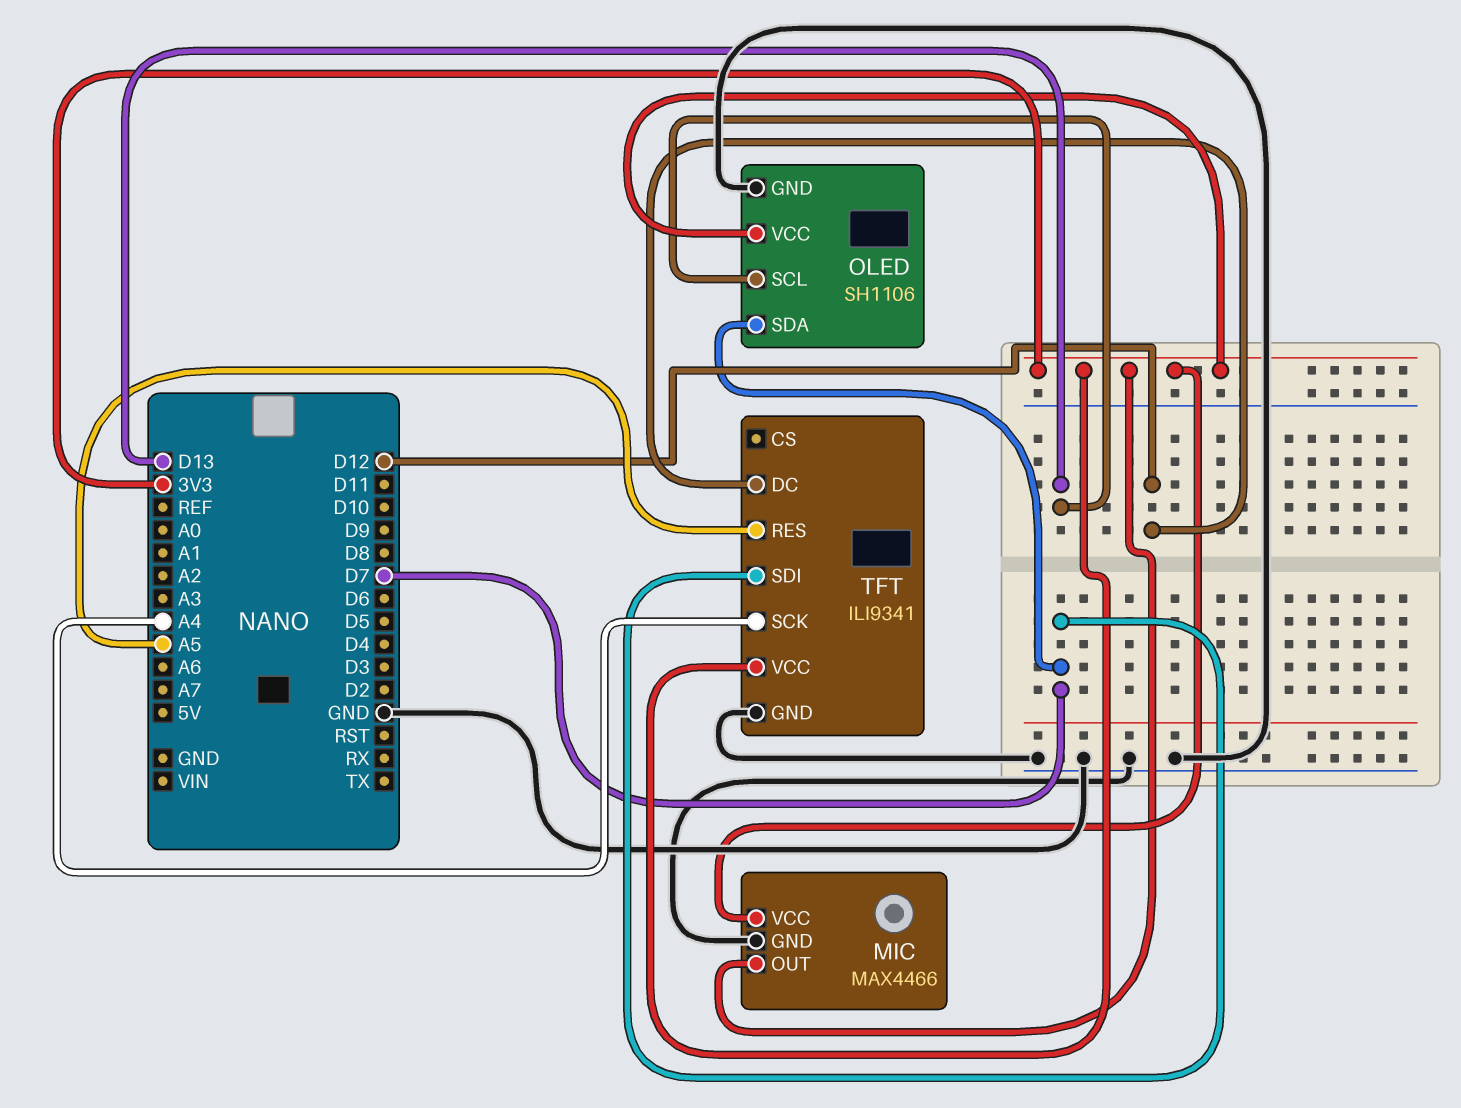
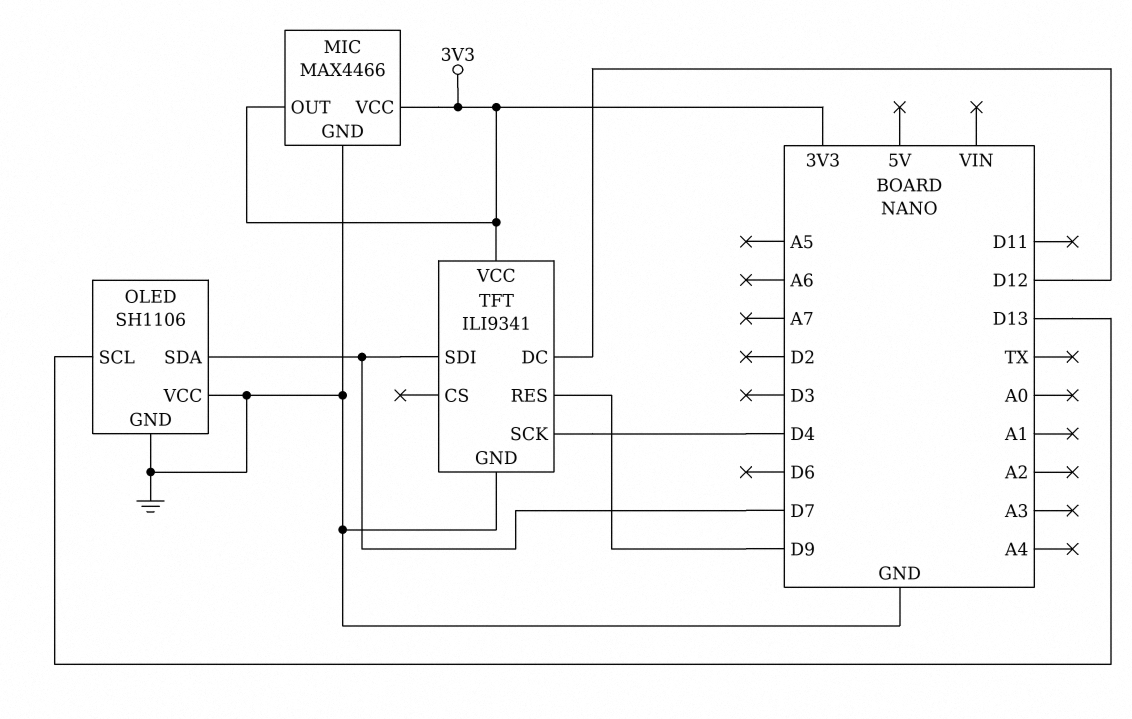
OLED pin VCC: 3V3 -> GND
TFT pin RES: A5 -> D9
TFT pin SCK: A4 -> D4

